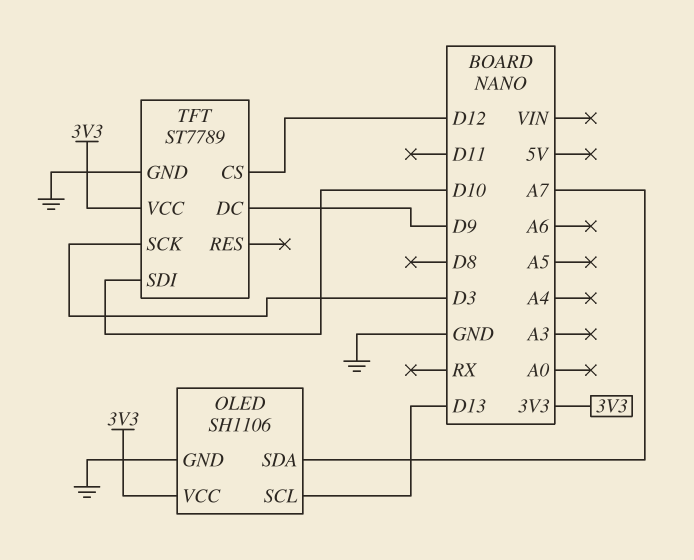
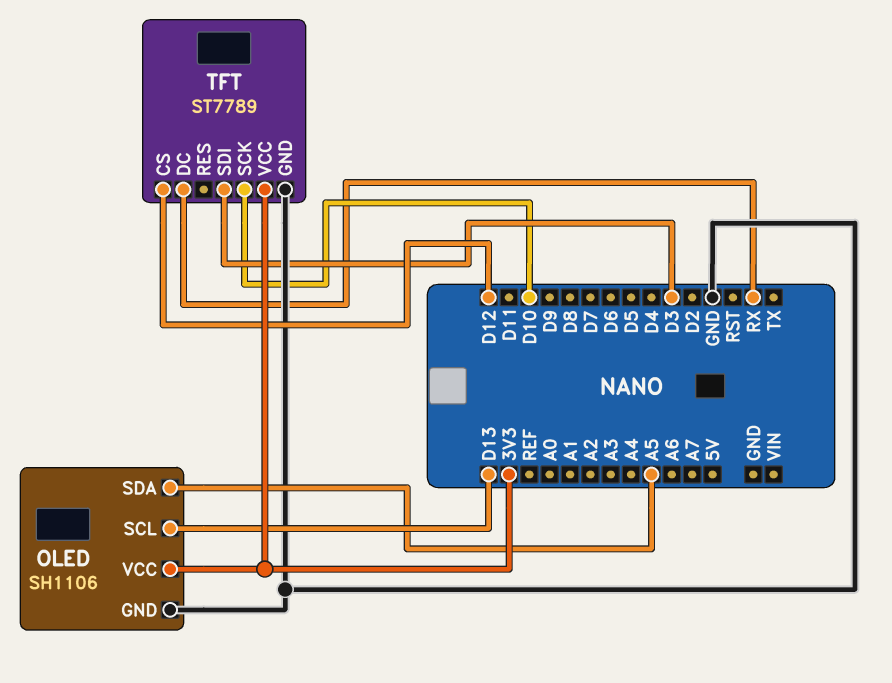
OLED pin SDA: A7 -> A5
TFT pin DC: D9 -> RX
TFT pin SCK: D3 -> D10
TFT pin SDI: D10 -> D3

